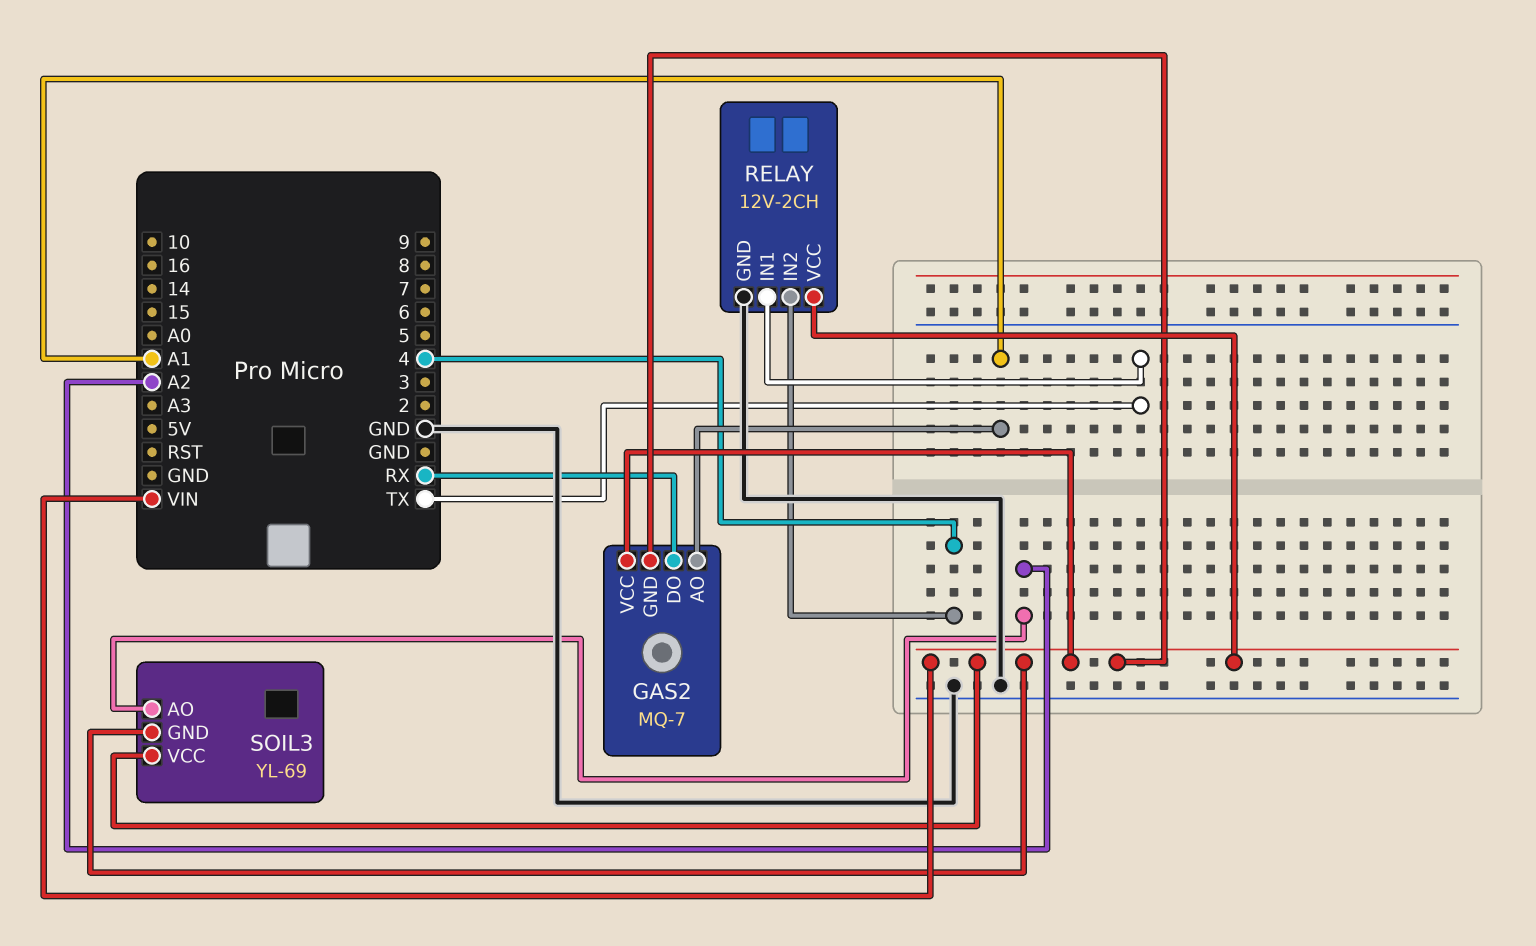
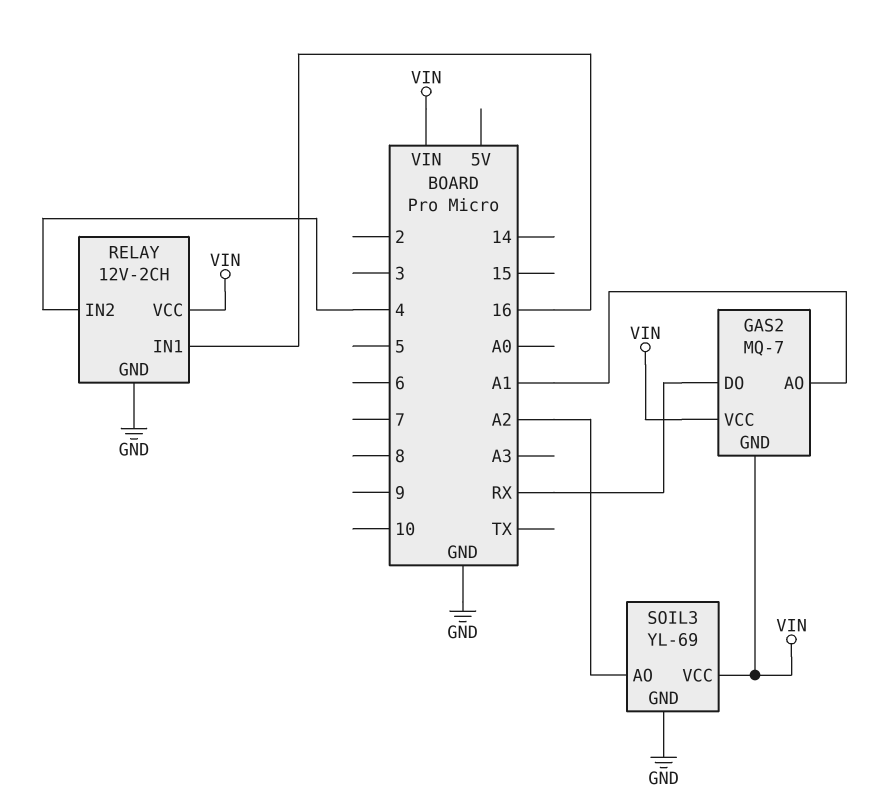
RELAY pin IN1: TX -> 16
SOIL3 pin GND: VIN -> GND

